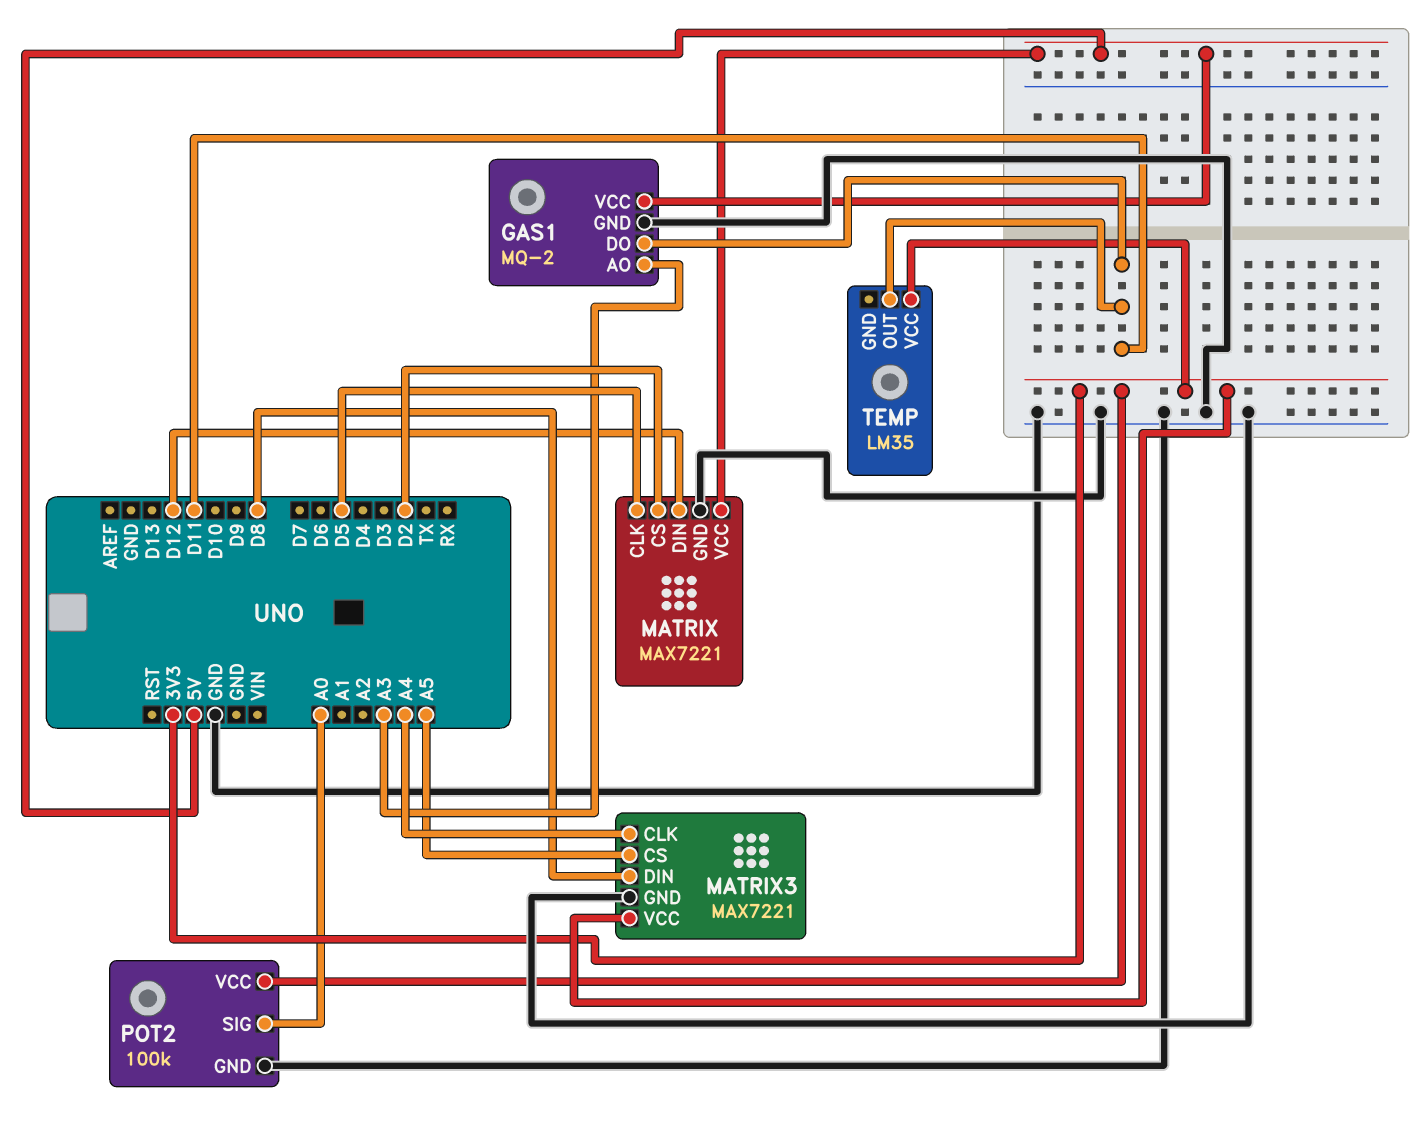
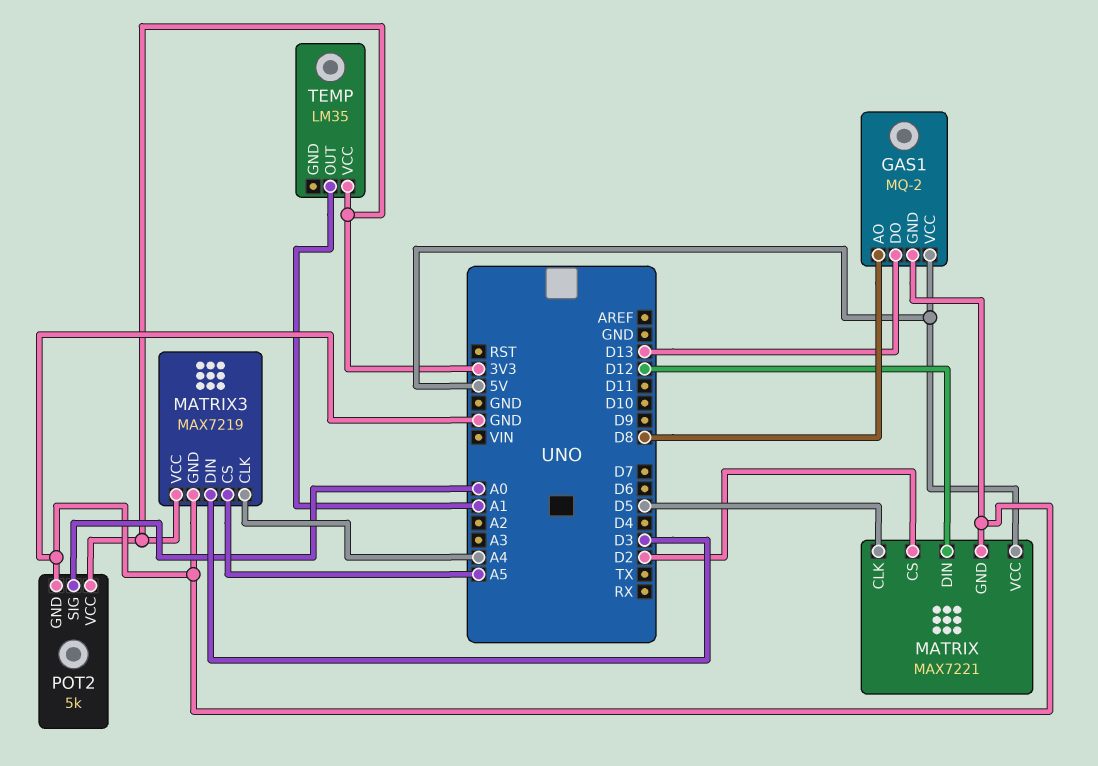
GAS1 pin AO: A3 -> D8
GAS1 pin DO: D11 -> D13
MATRIX3: MAX7221 -> MAX7219
MATRIX3 pin DIN: D8 -> D3
POT2: 100k -> 5k
TEMP pin OUT: D11 -> A1

